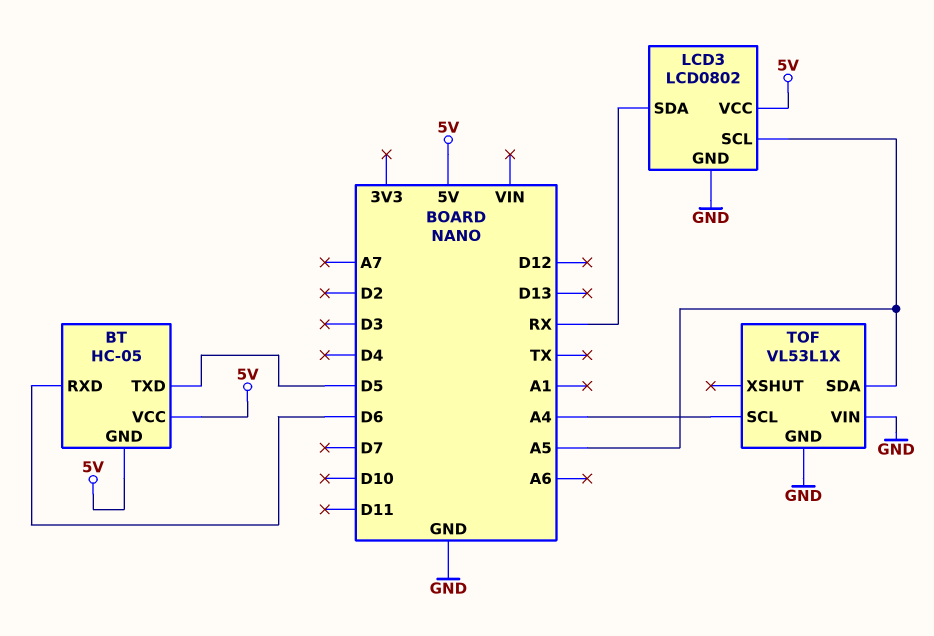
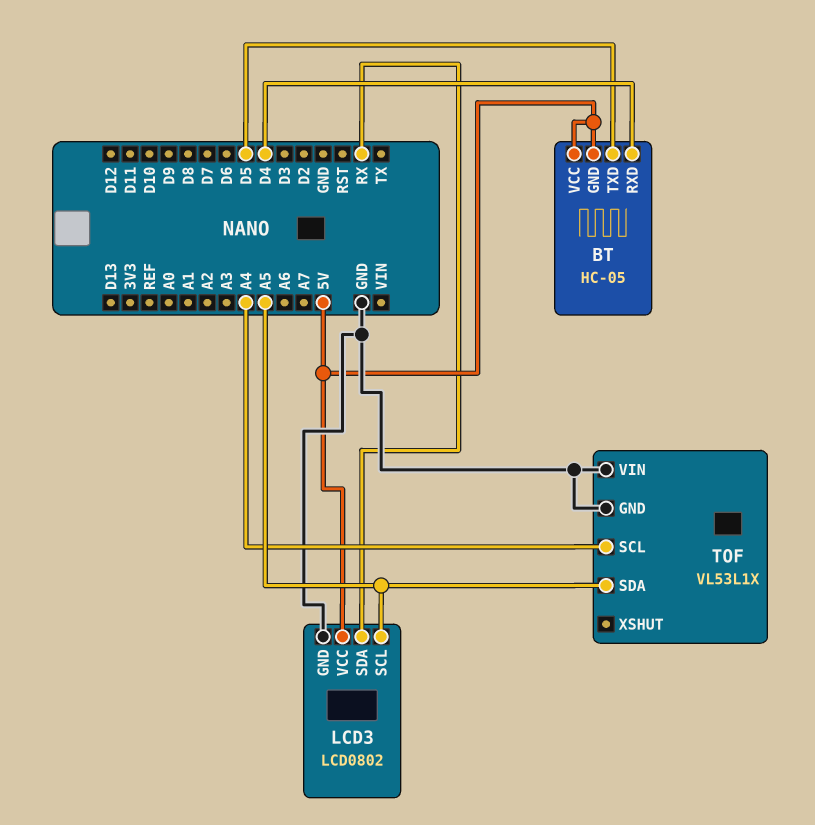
BT pin RXD: D6 -> D4

